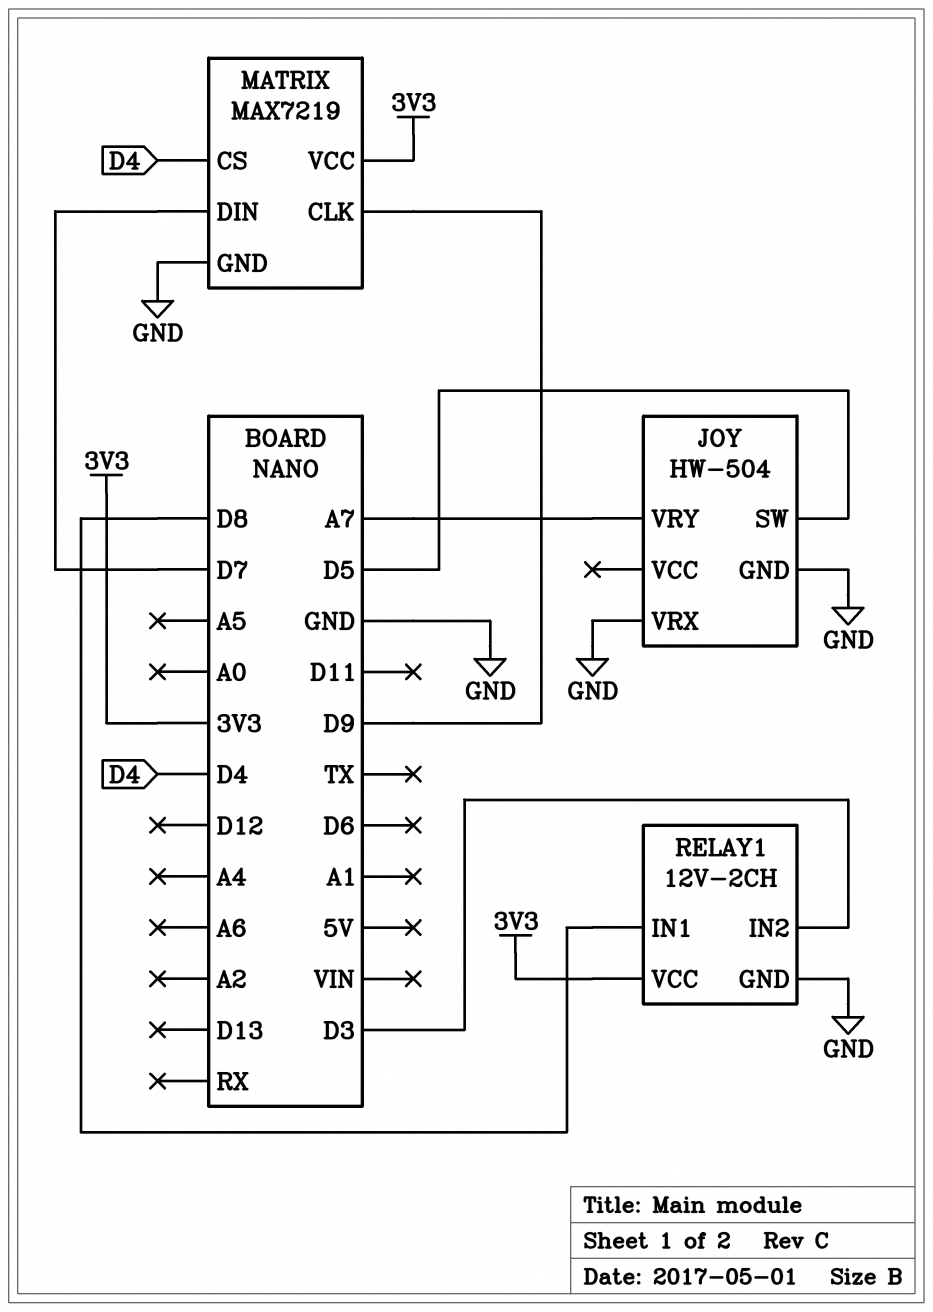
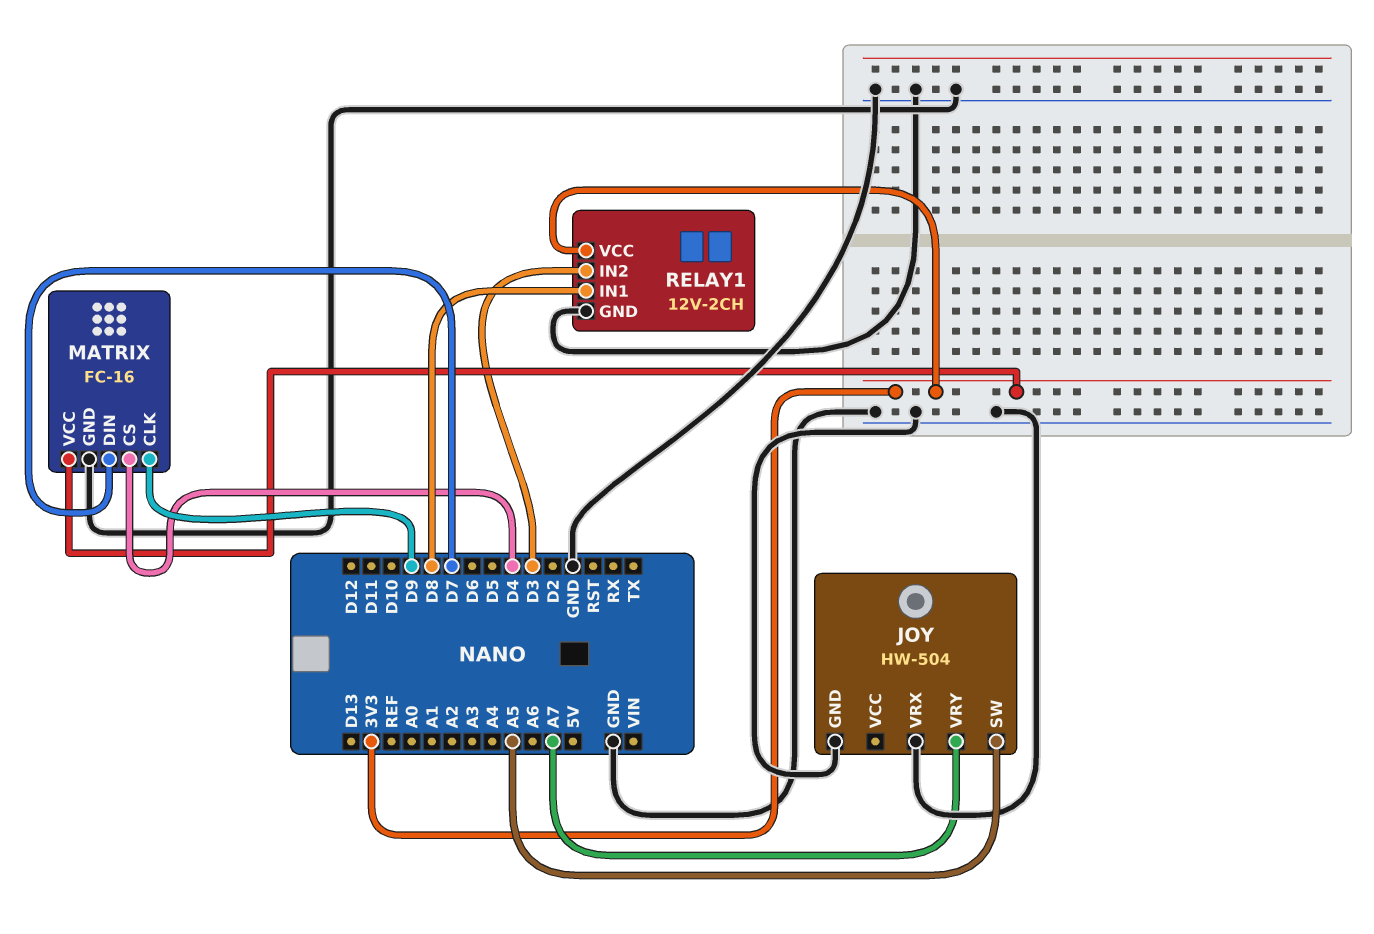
JOY pin SW: D5 -> A5
MATRIX: MAX7219 -> FC-16

